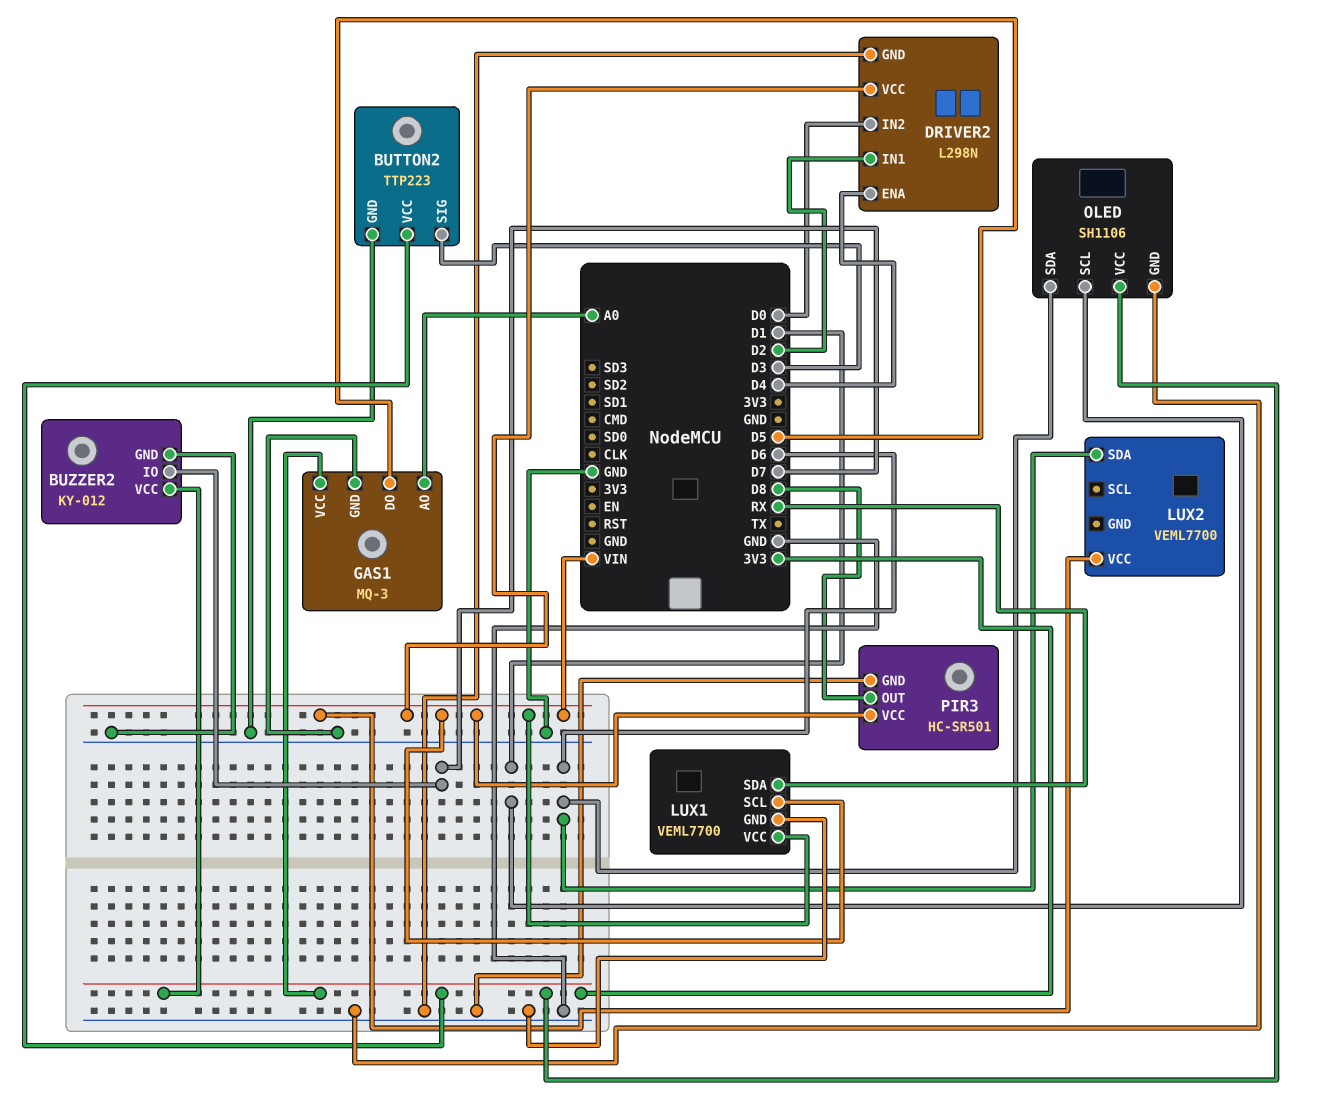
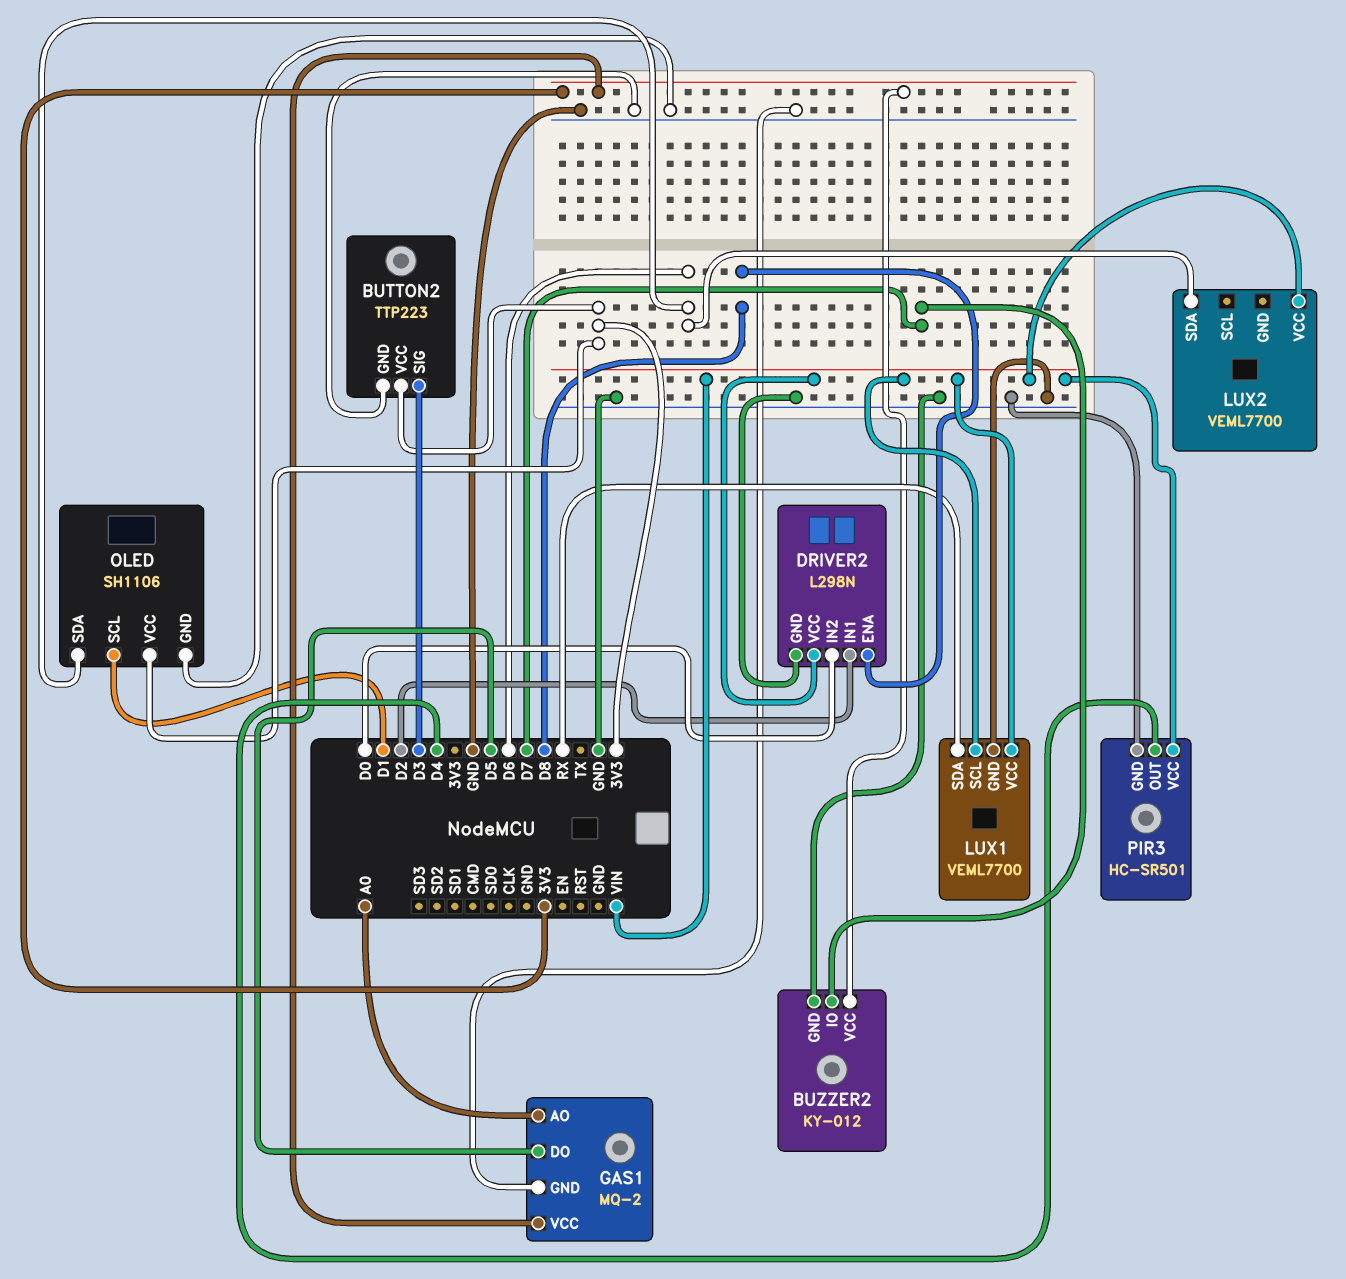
DRIVER2 pin ENA: D4 -> D8
GAS1: MQ-3 -> MQ-2
PIR3 pin OUT: D8 -> D4

